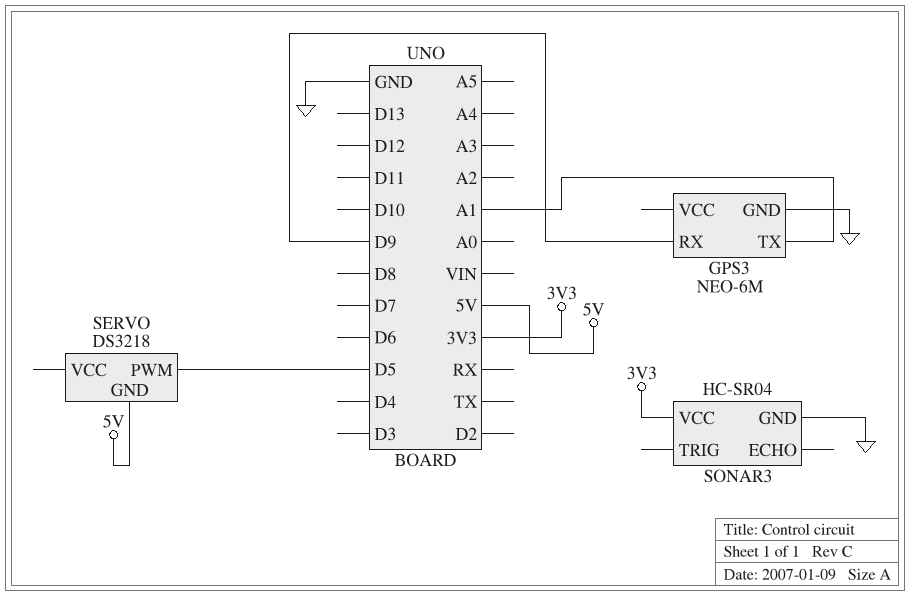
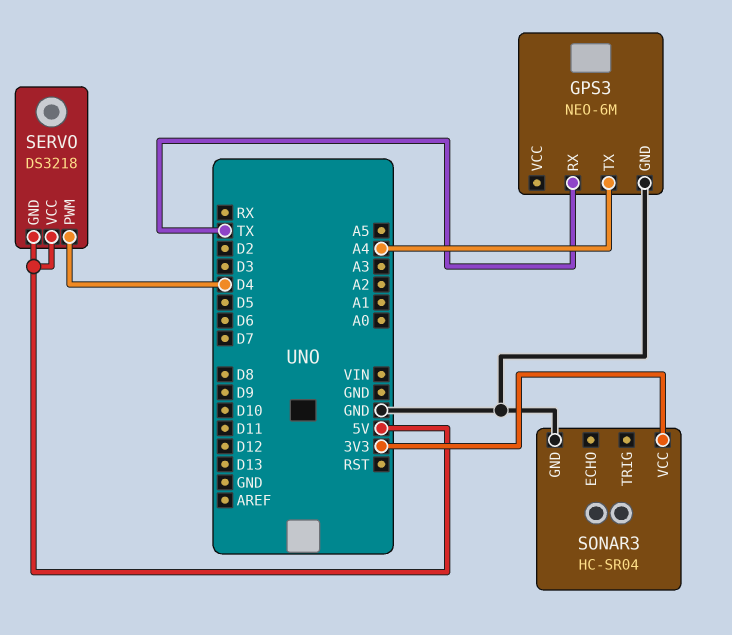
GPS3 pin RX: D9 -> TX
GPS3 pin TX: A1 -> A4
SERVO pin PWM: D5 -> D4
SERVO pin VCC: none -> 5V

